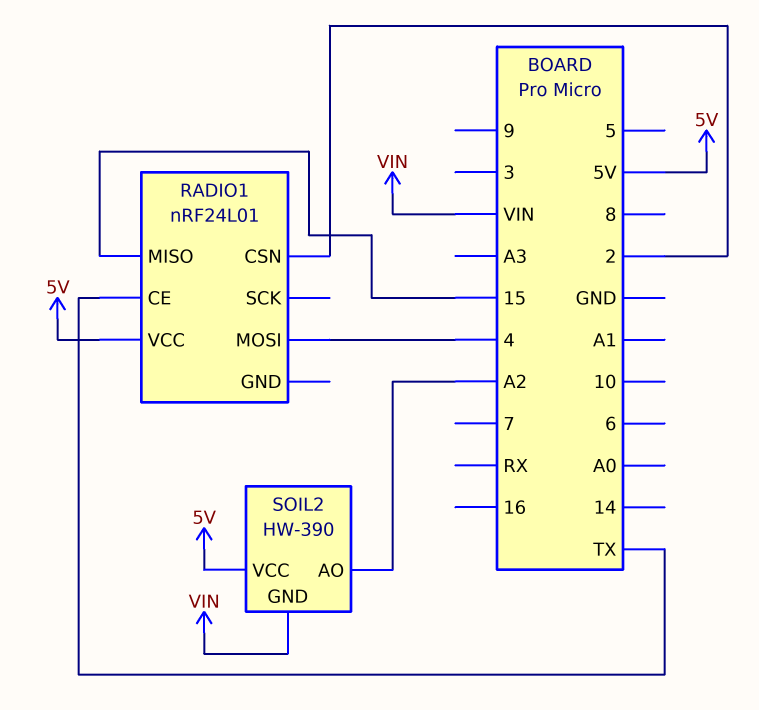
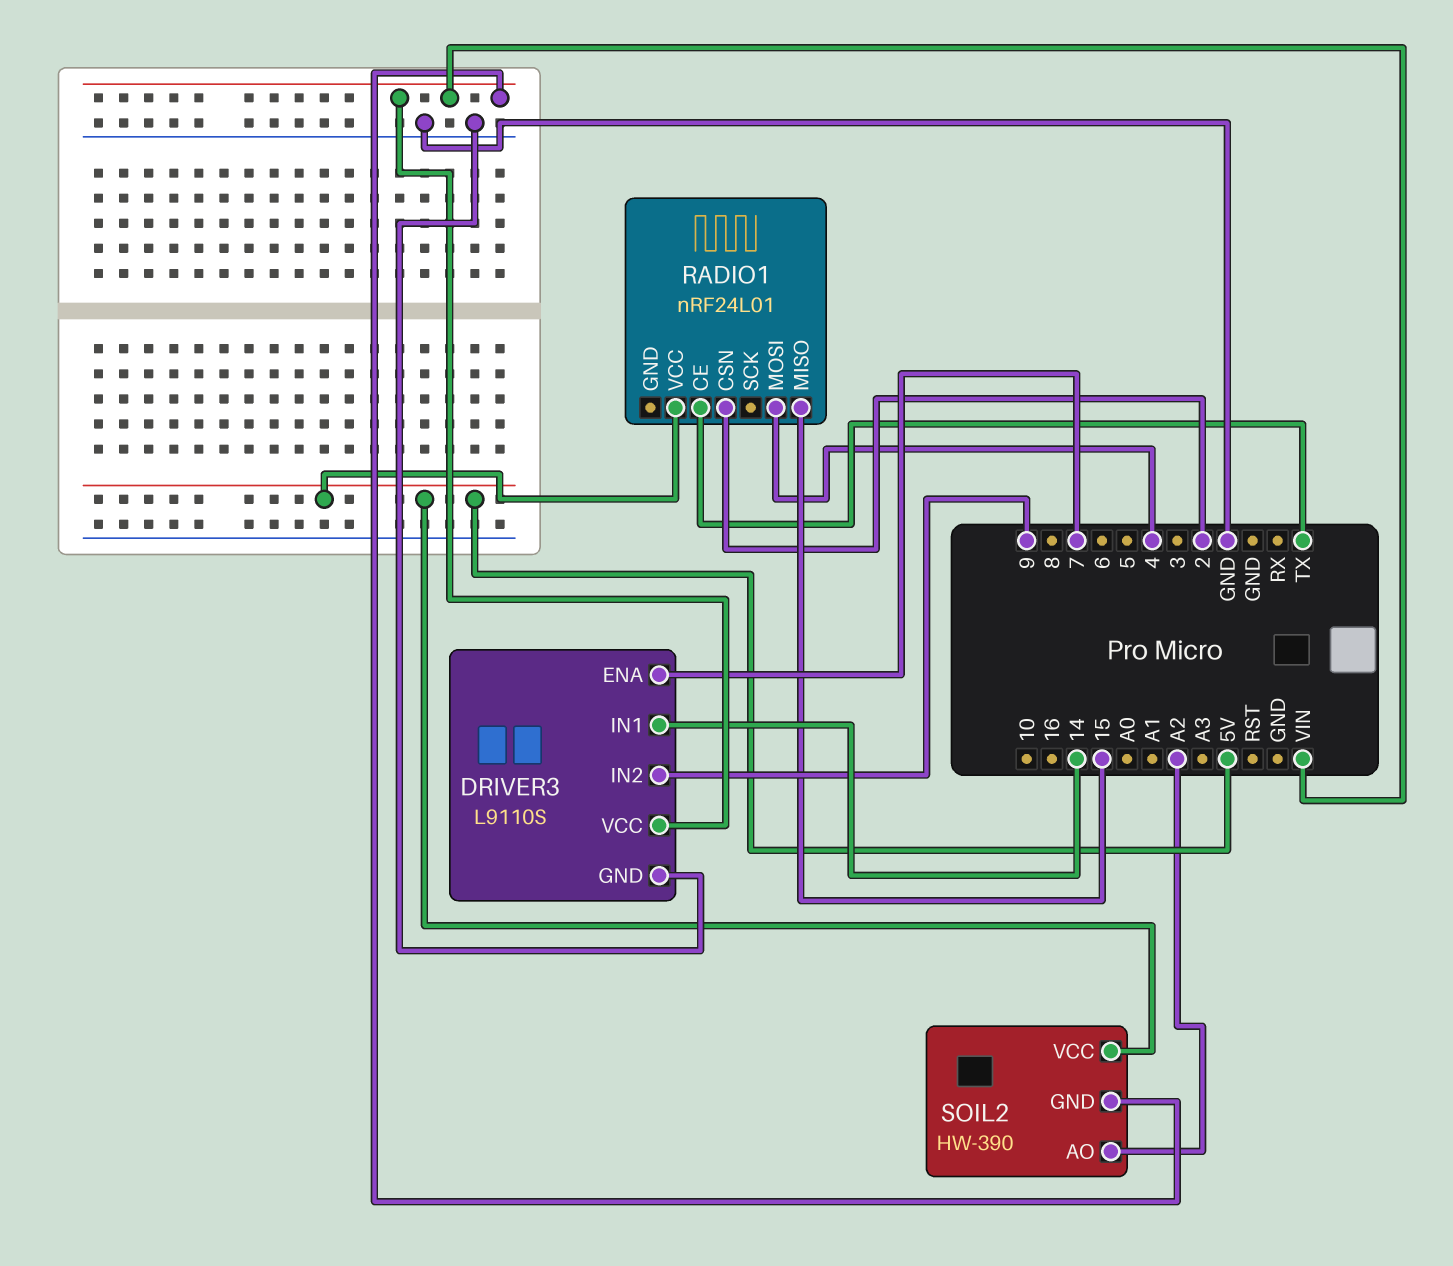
DRIVER3: none -> L9110S
DRIVER3 pin ENA: none -> 7
DRIVER3 pin GND: none -> GND
DRIVER3 pin IN1: none -> 14
DRIVER3 pin IN2: none -> 9
DRIVER3 pin VCC: none -> VIN

